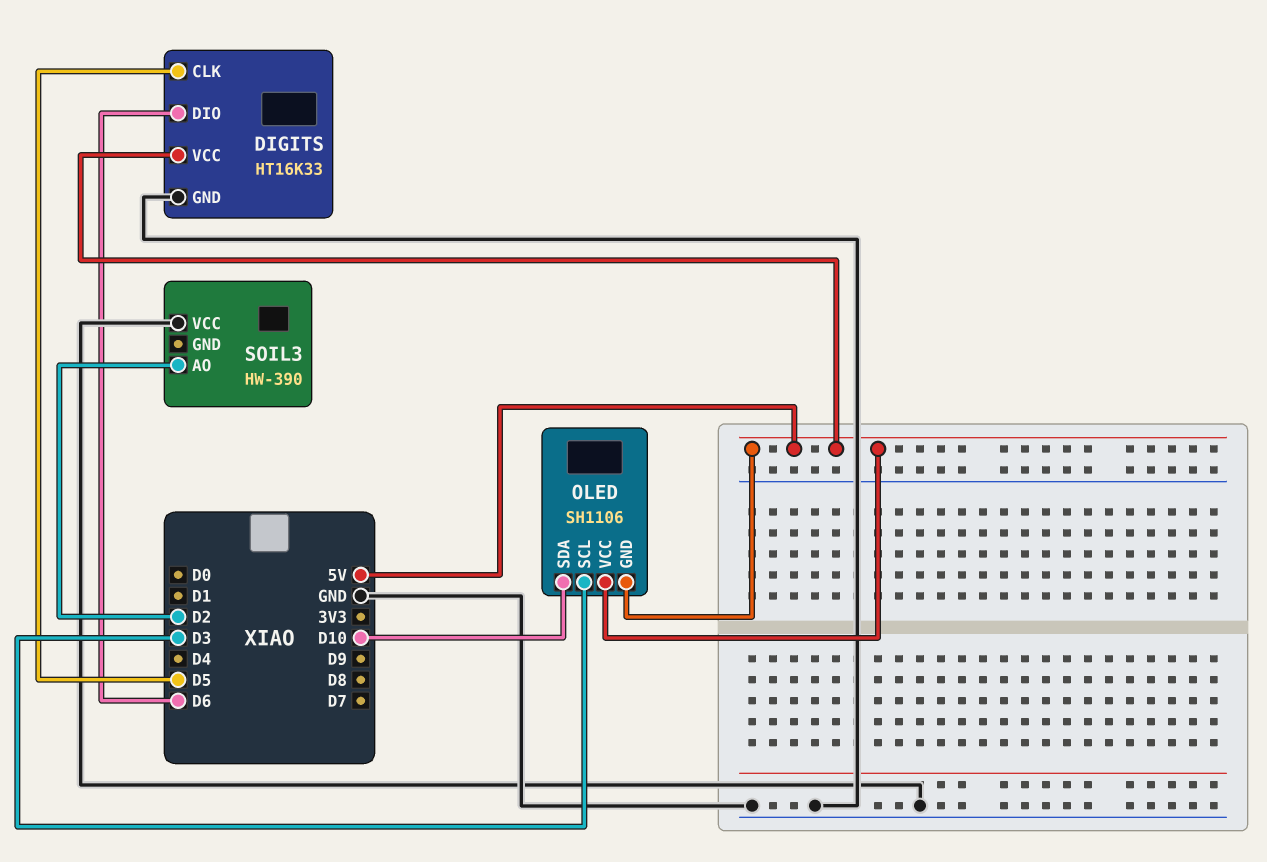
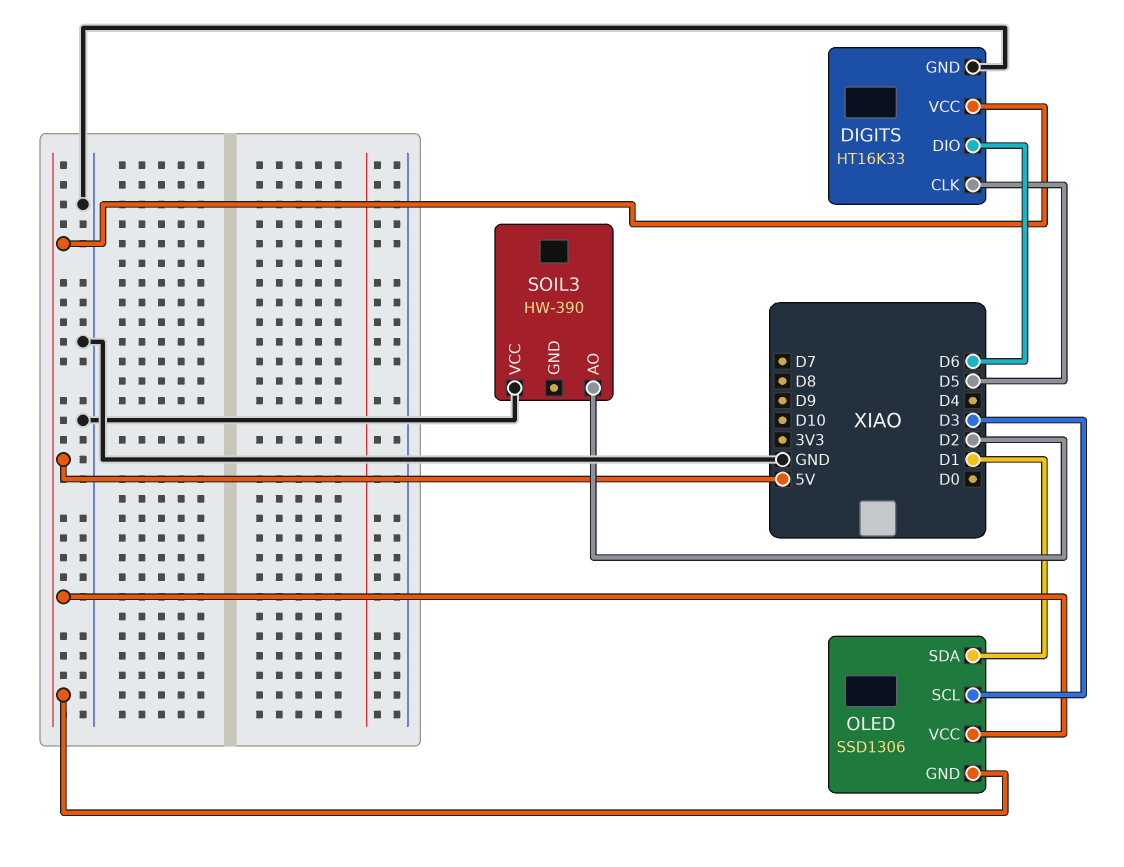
OLED: SH1106 -> SSD1306
OLED pin SDA: D10 -> D1

